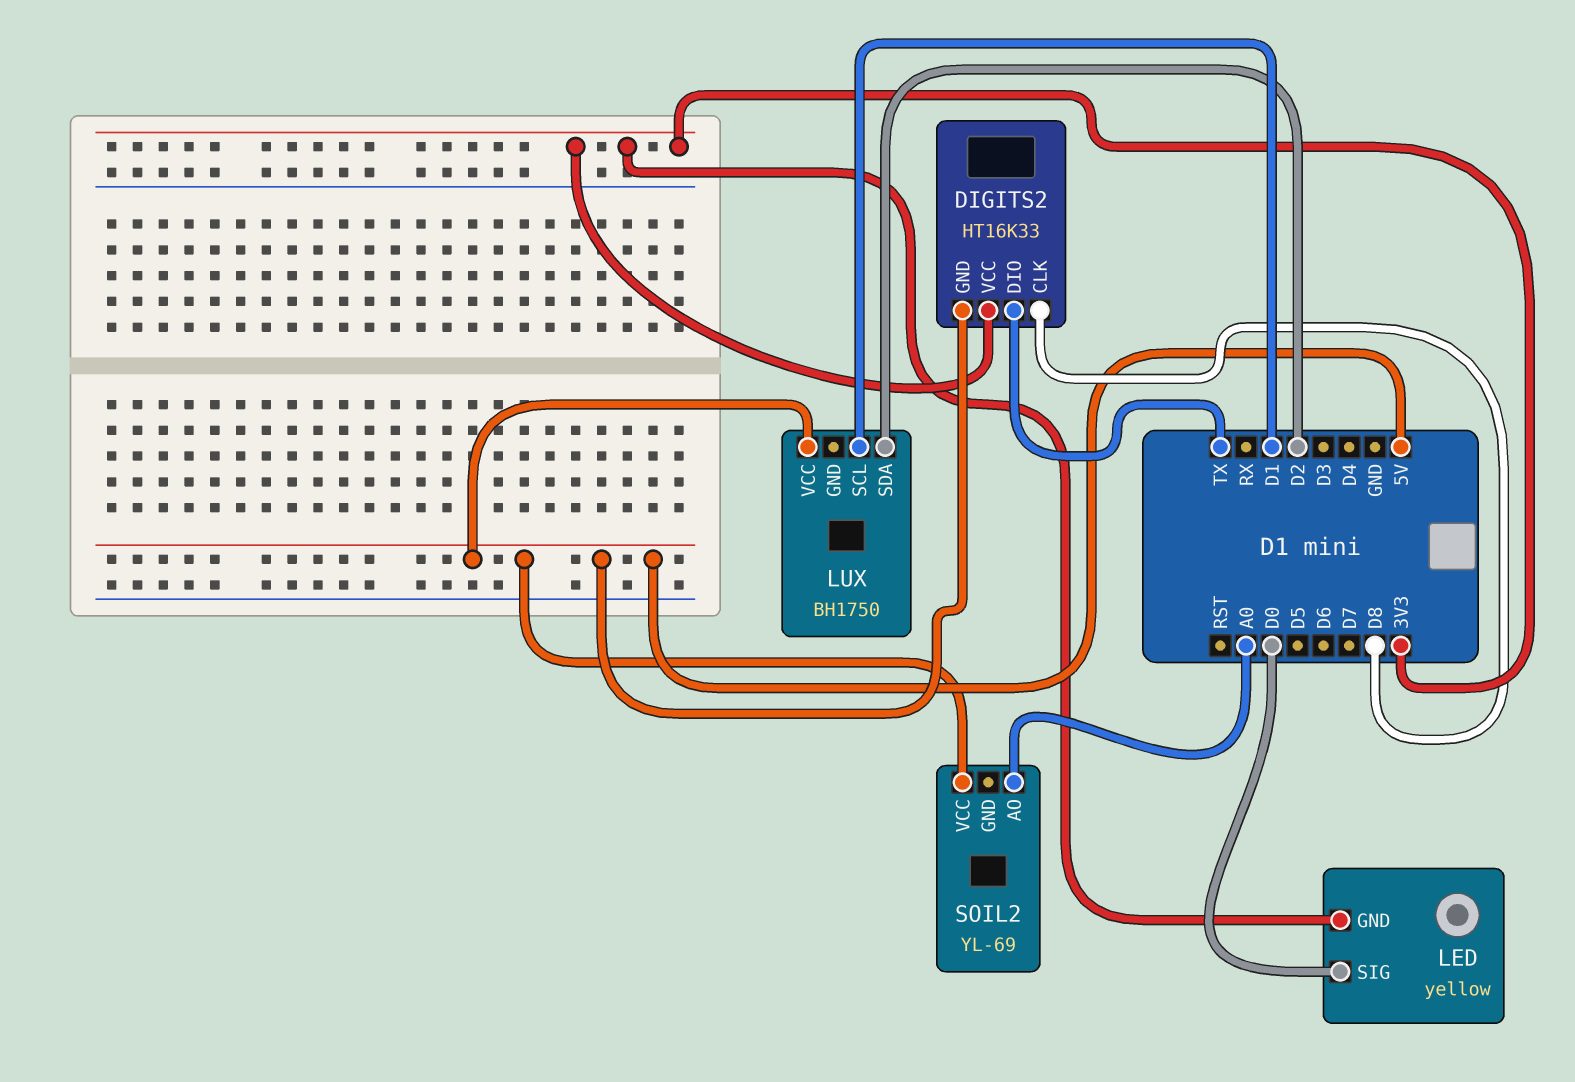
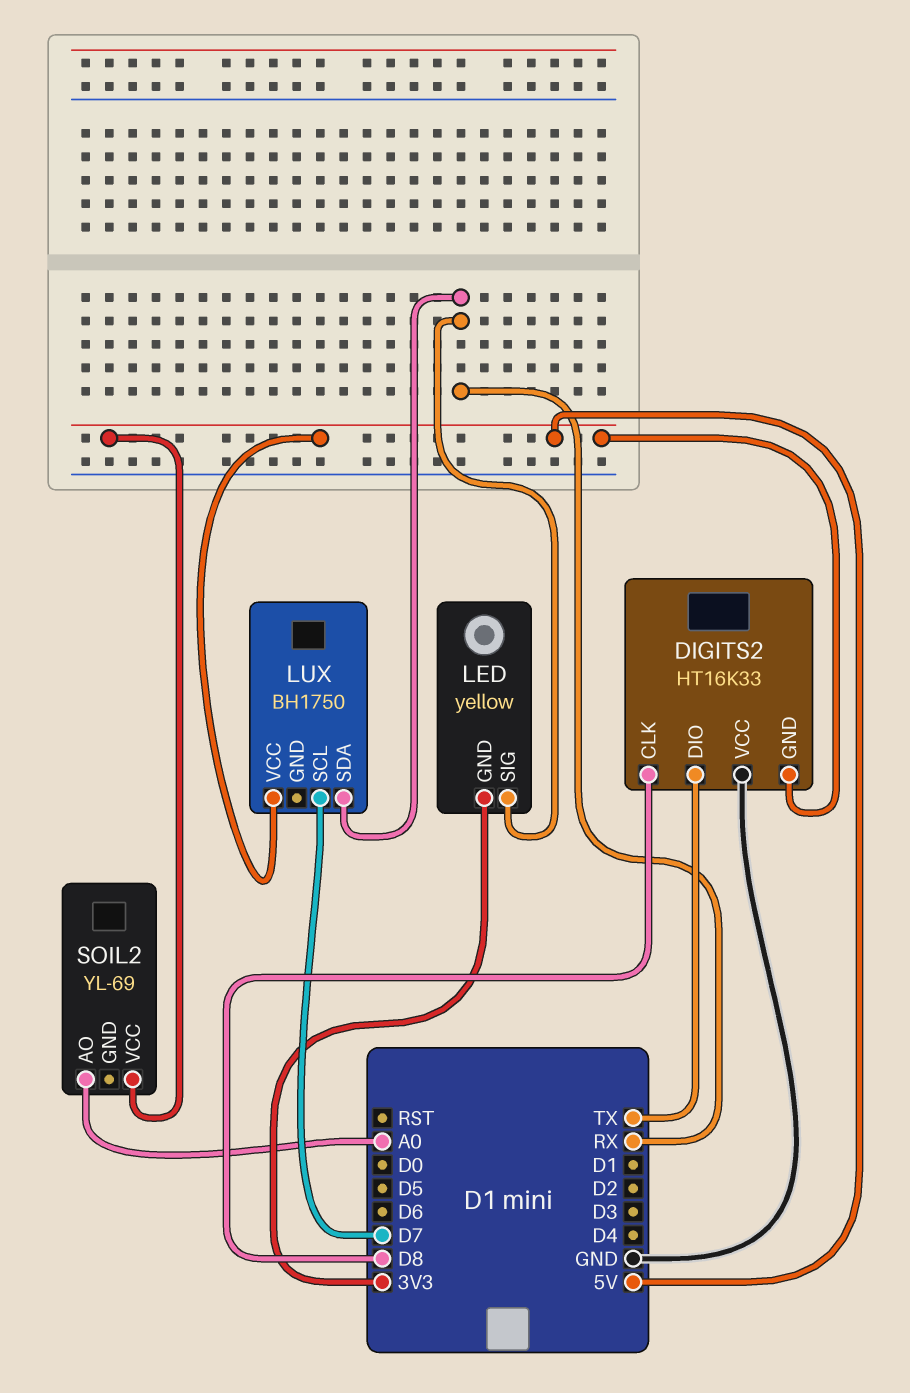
DIGITS2 pin VCC: 3V3 -> GND
LED pin SIG: D0 -> RX
LUX pin SCL: D1 -> D7
LUX pin SDA: D2 -> RX

